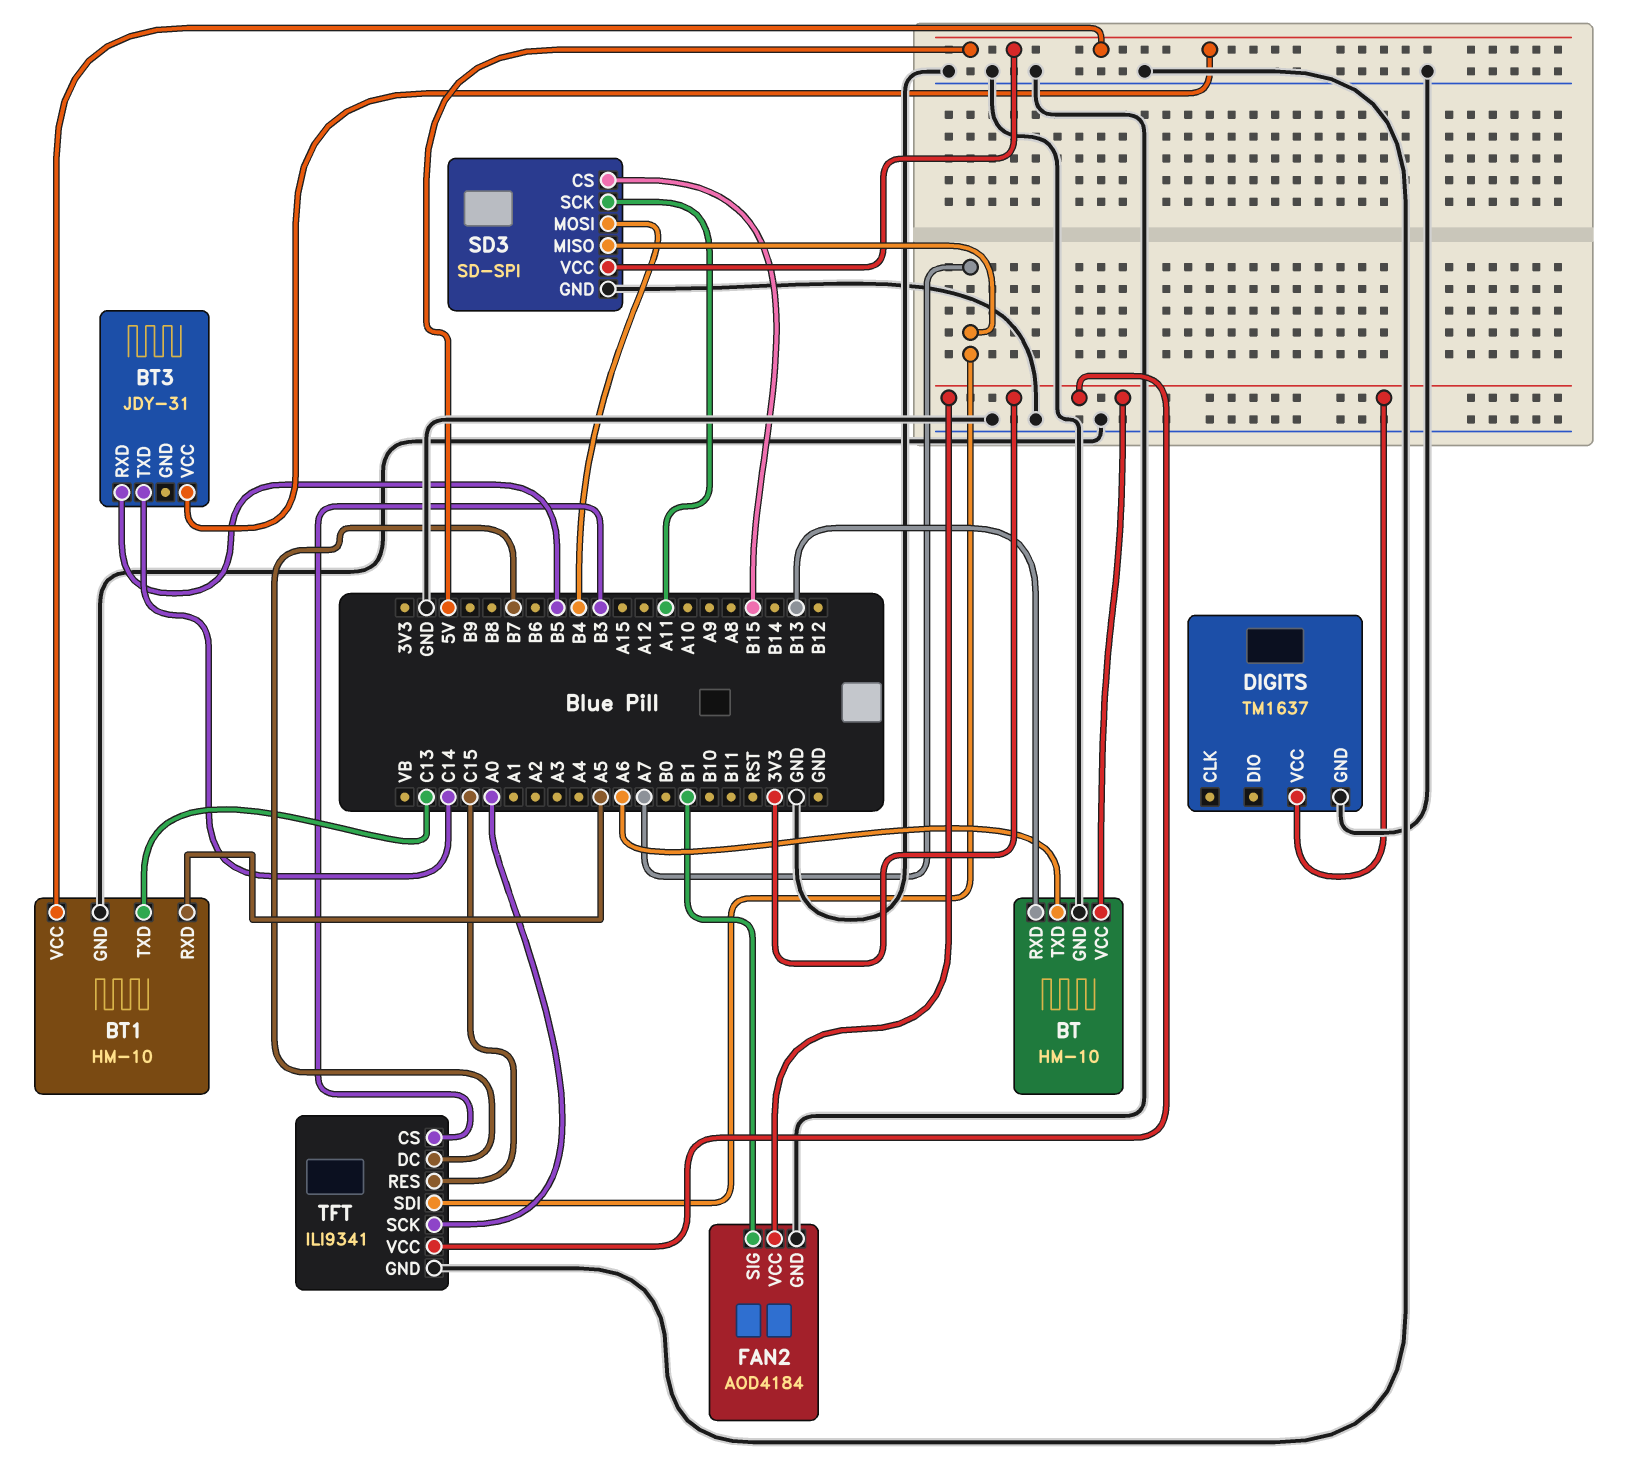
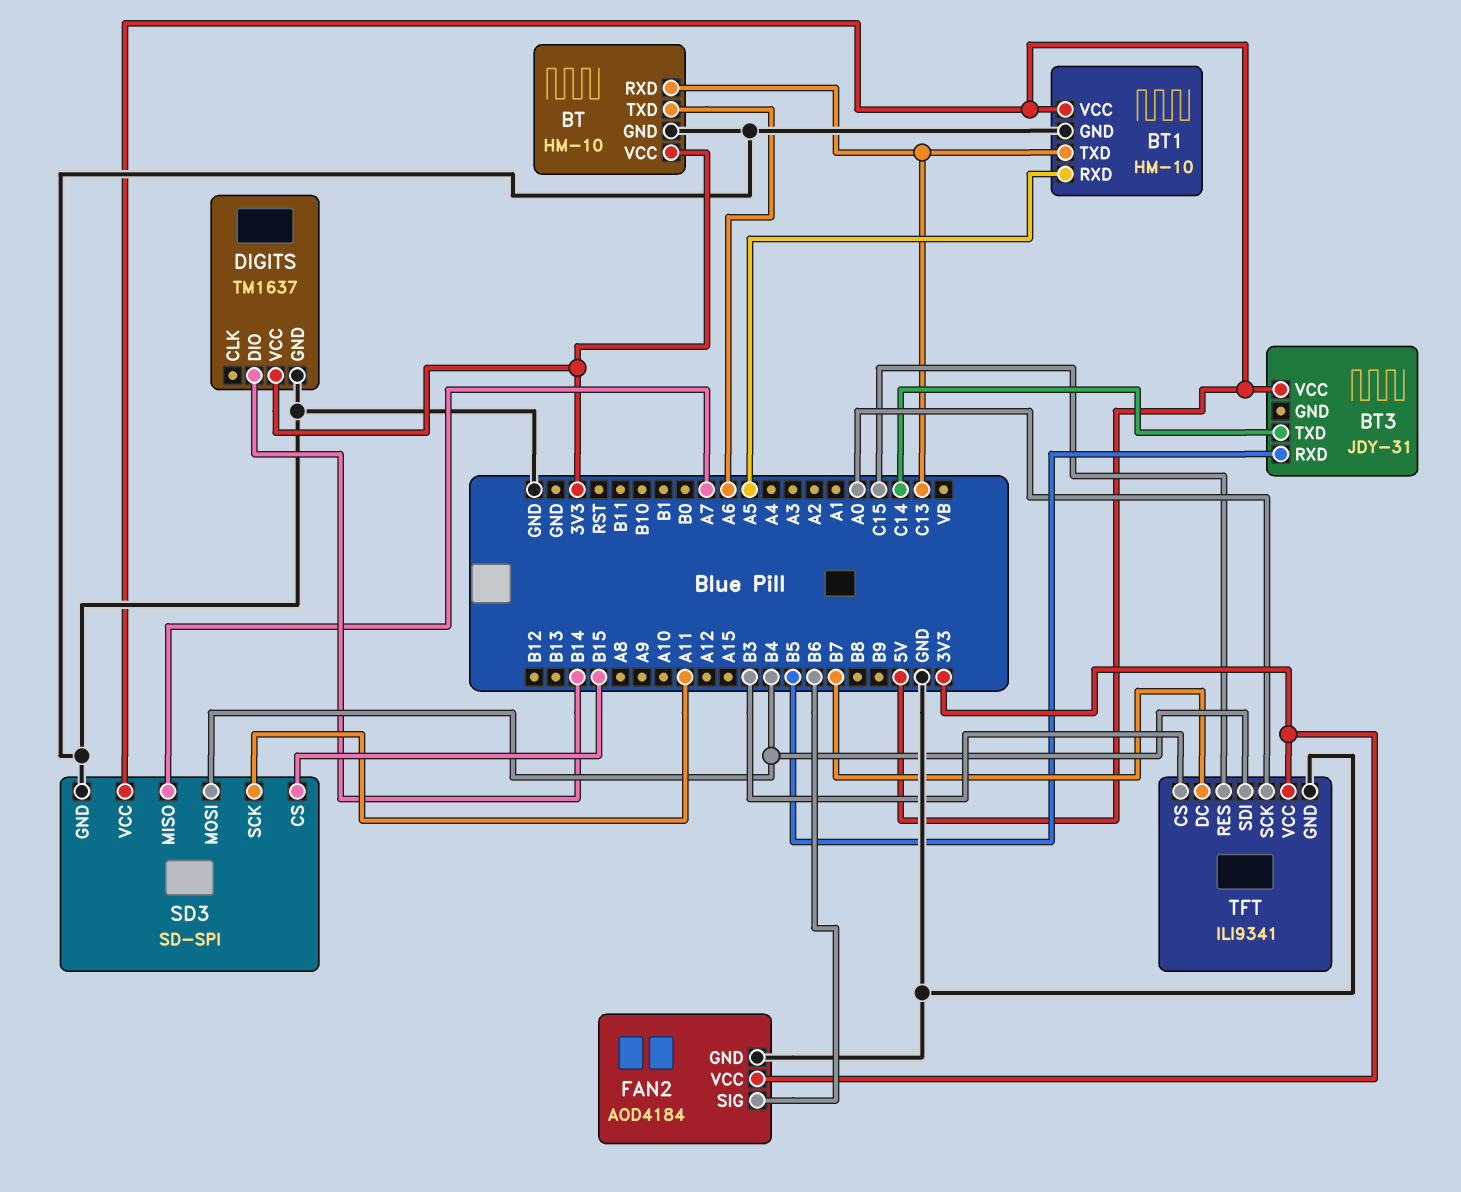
BT pin RXD: B13 -> C13
DIGITS pin DIO: none -> B14
FAN2 pin SIG: B1 -> B6
TFT pin SDI: A7 -> B4

